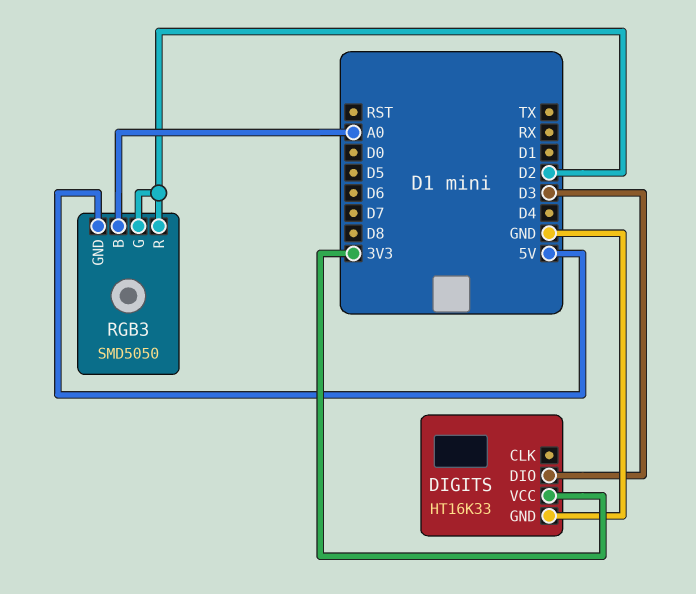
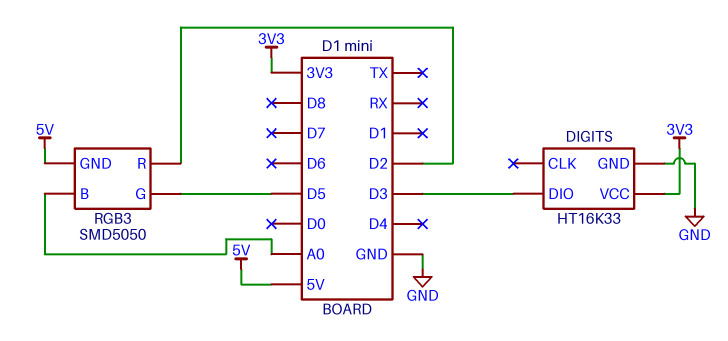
RGB3 pin G: D2 -> D5

